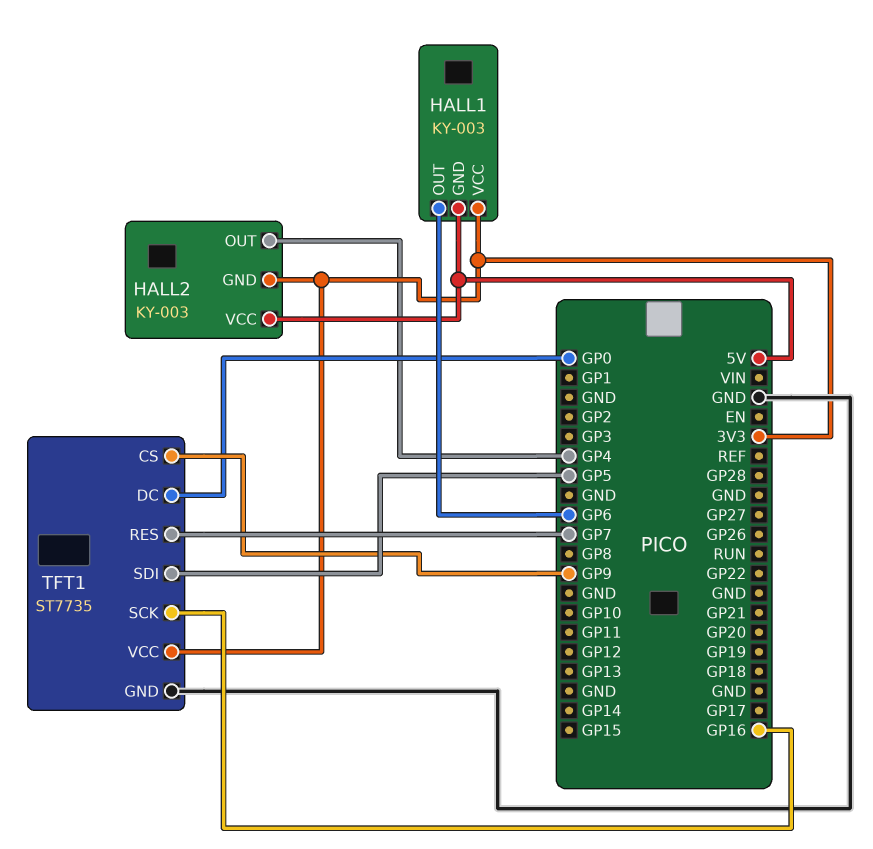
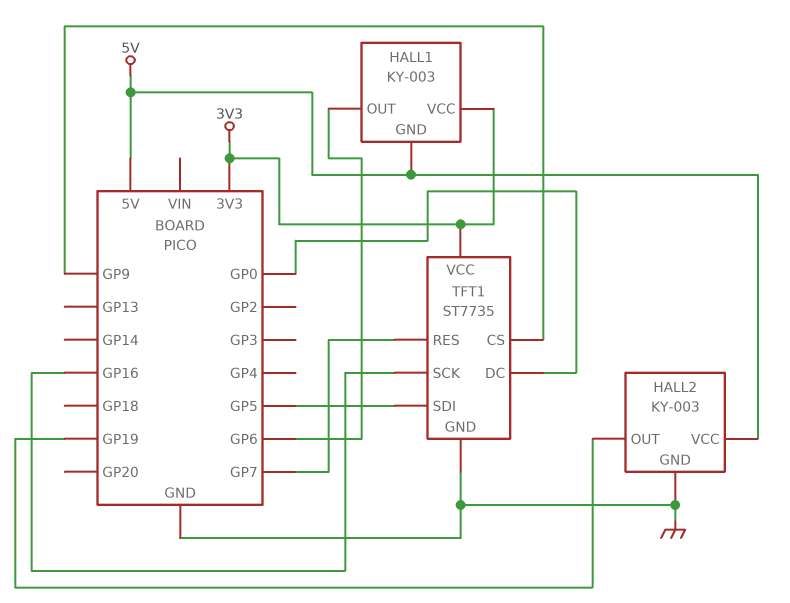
HALL2 pin GND: 3V3 -> GND
HALL2 pin OUT: GP4 -> GP19

